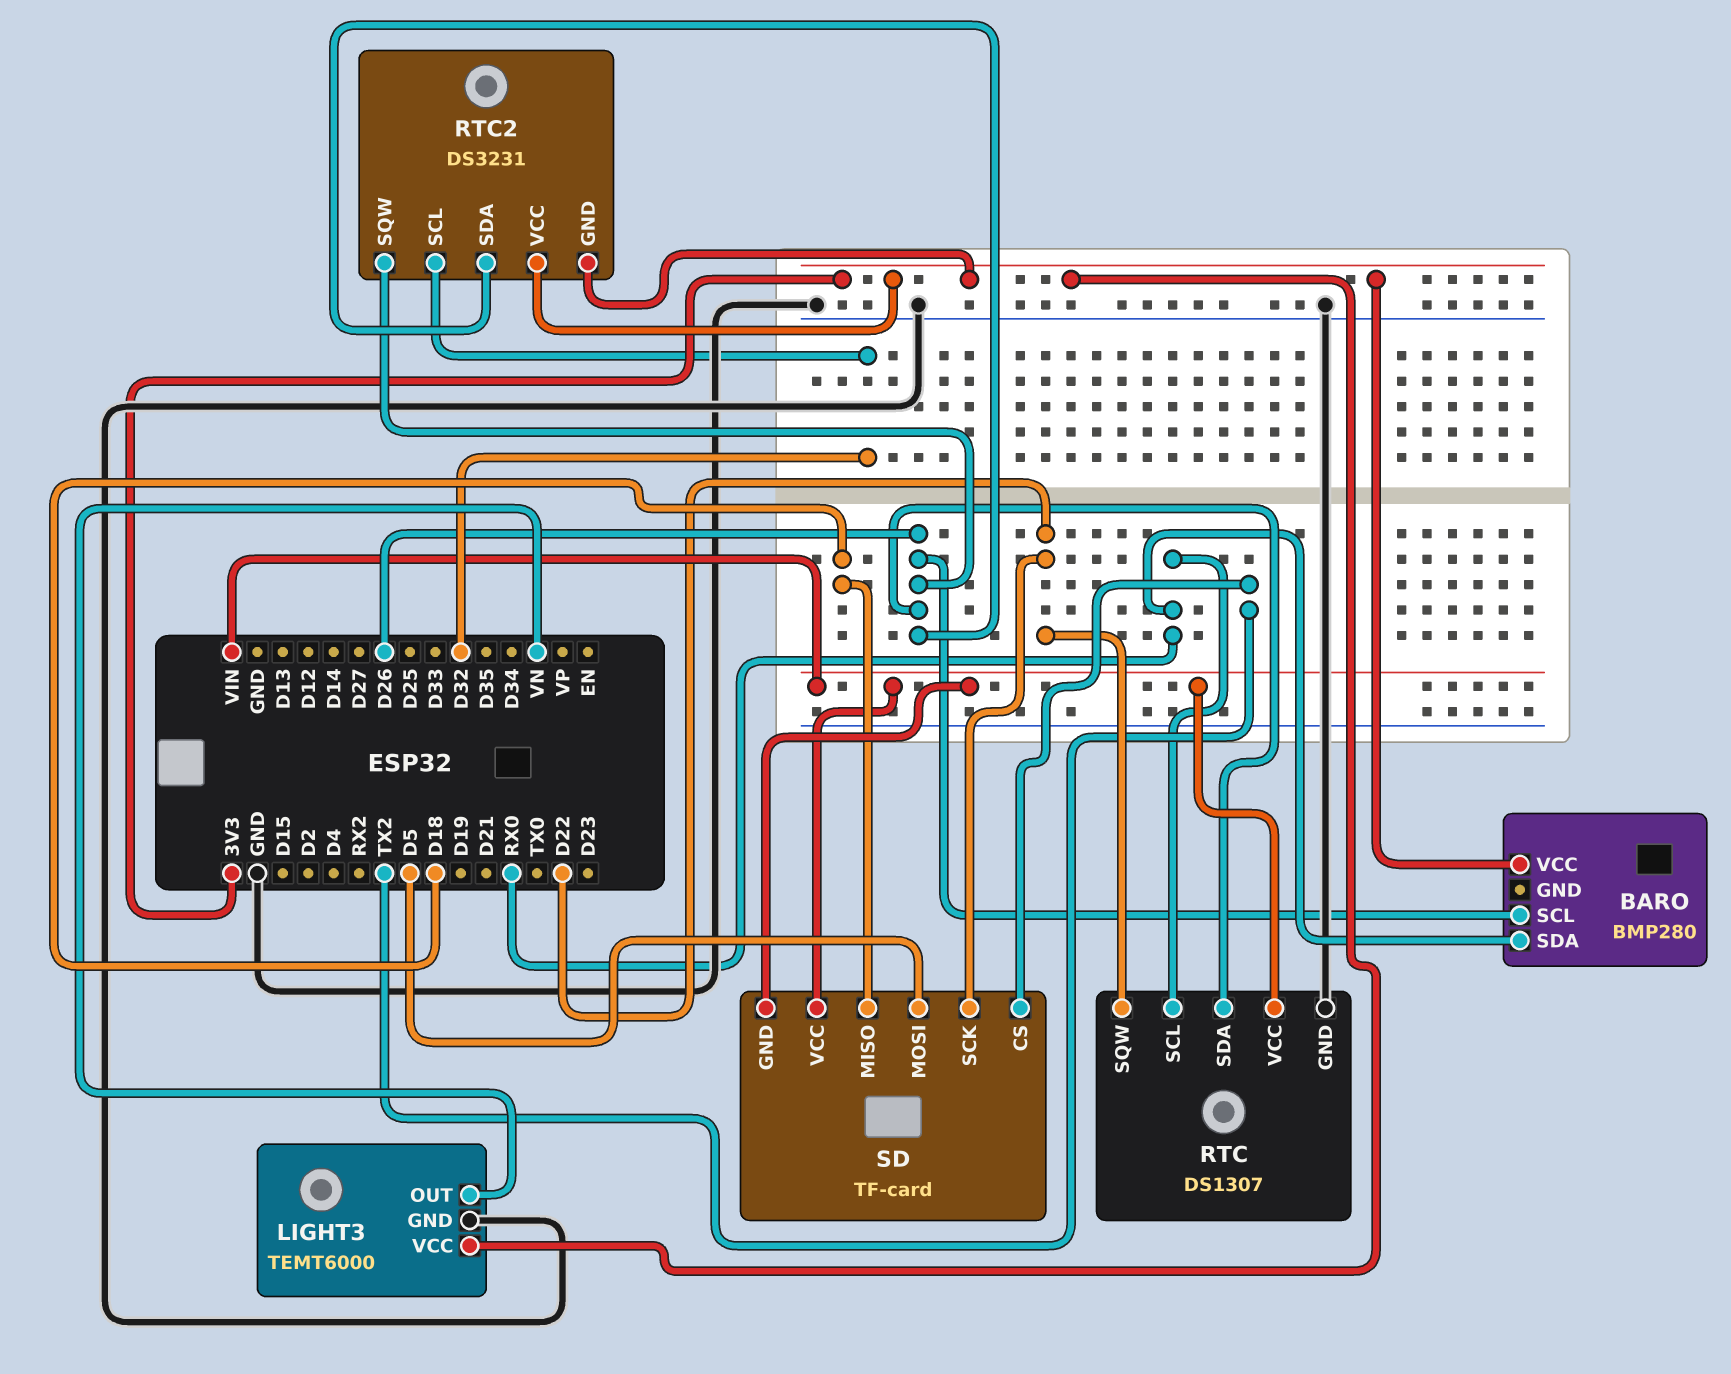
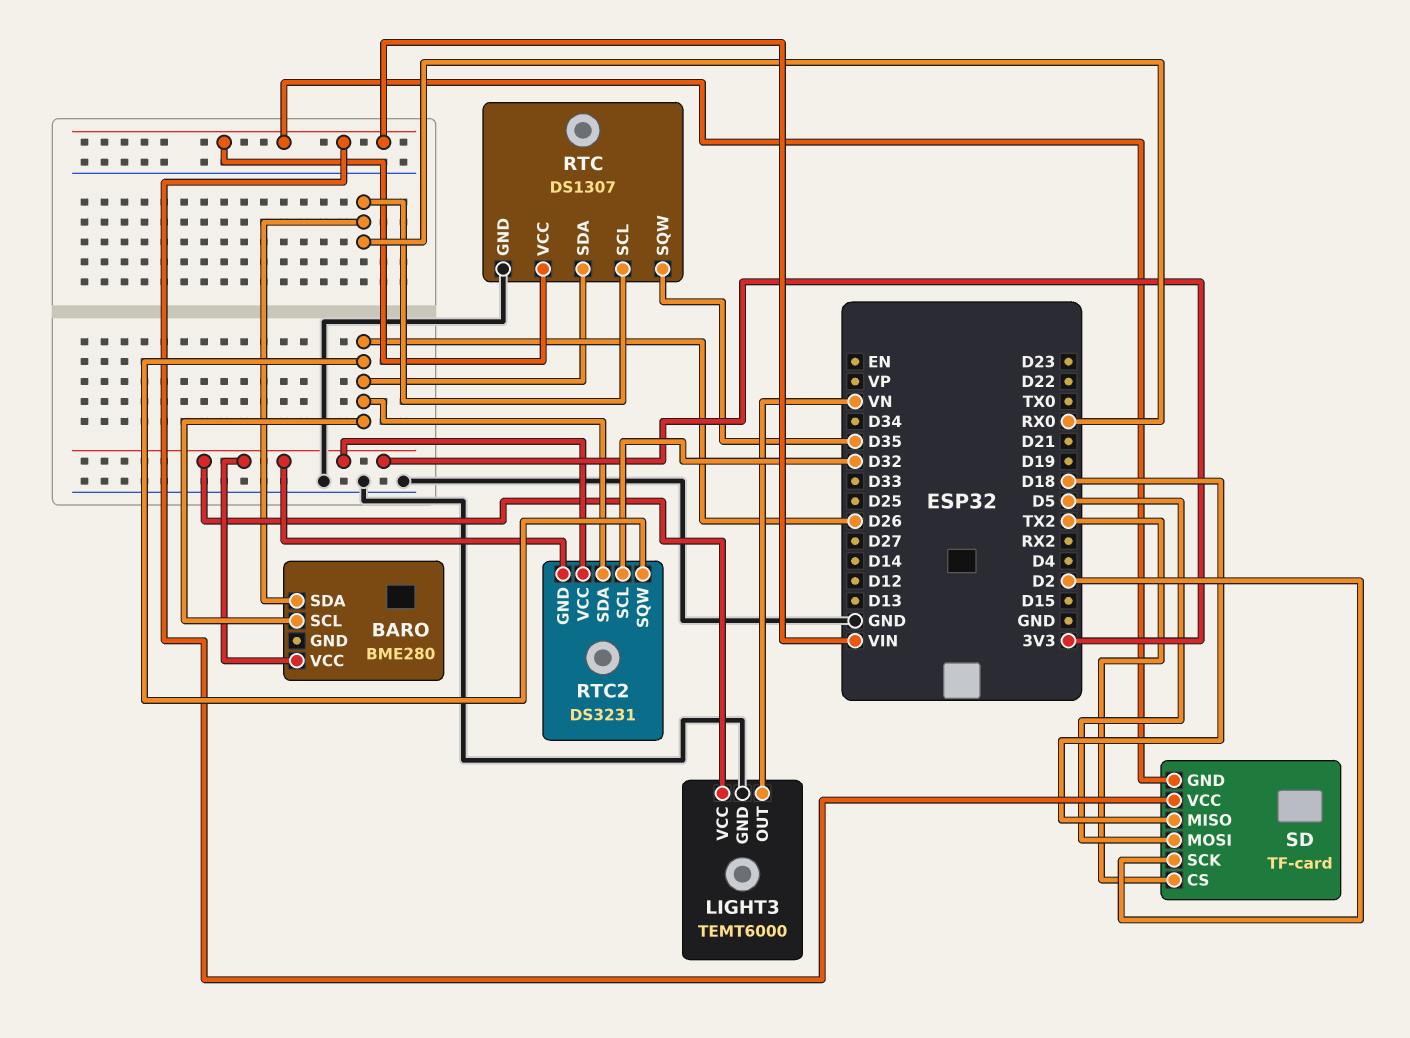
BARO: BMP280 -> BME280
RTC pin SQW: D22 -> D35
SD pin SCK: D22 -> D2

